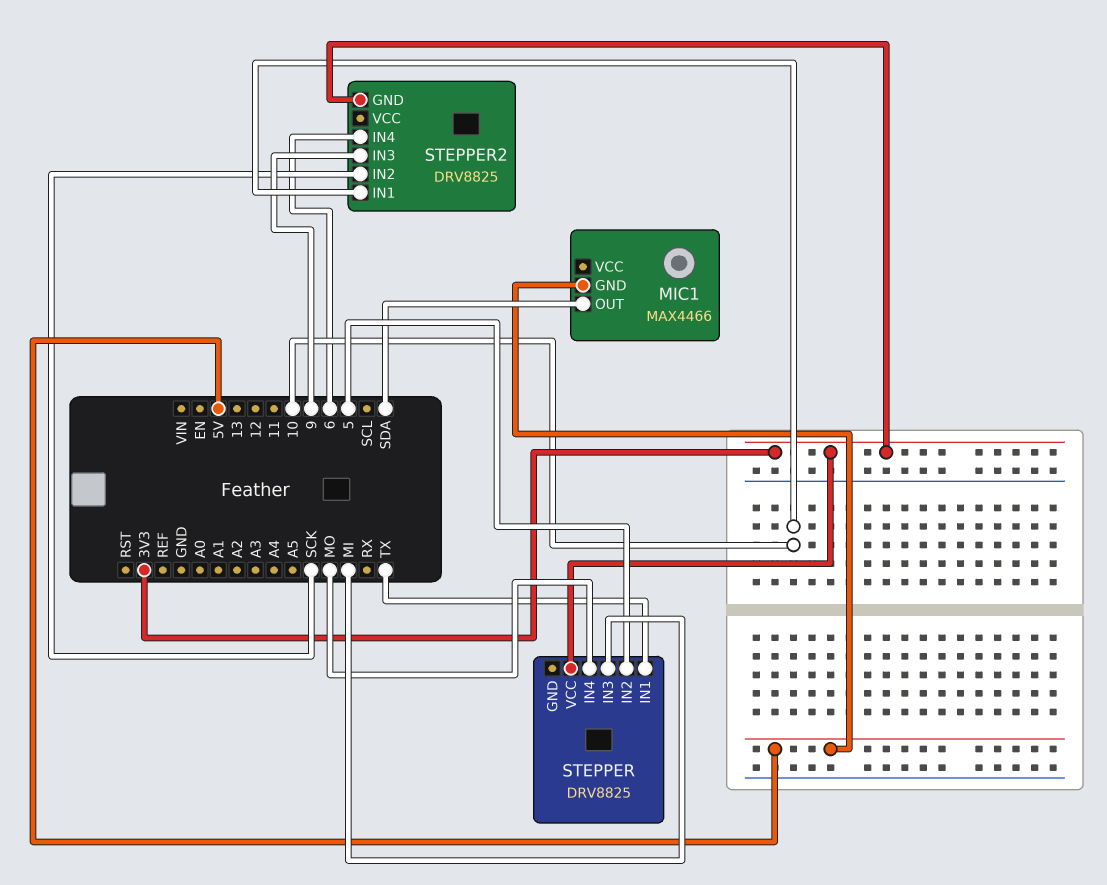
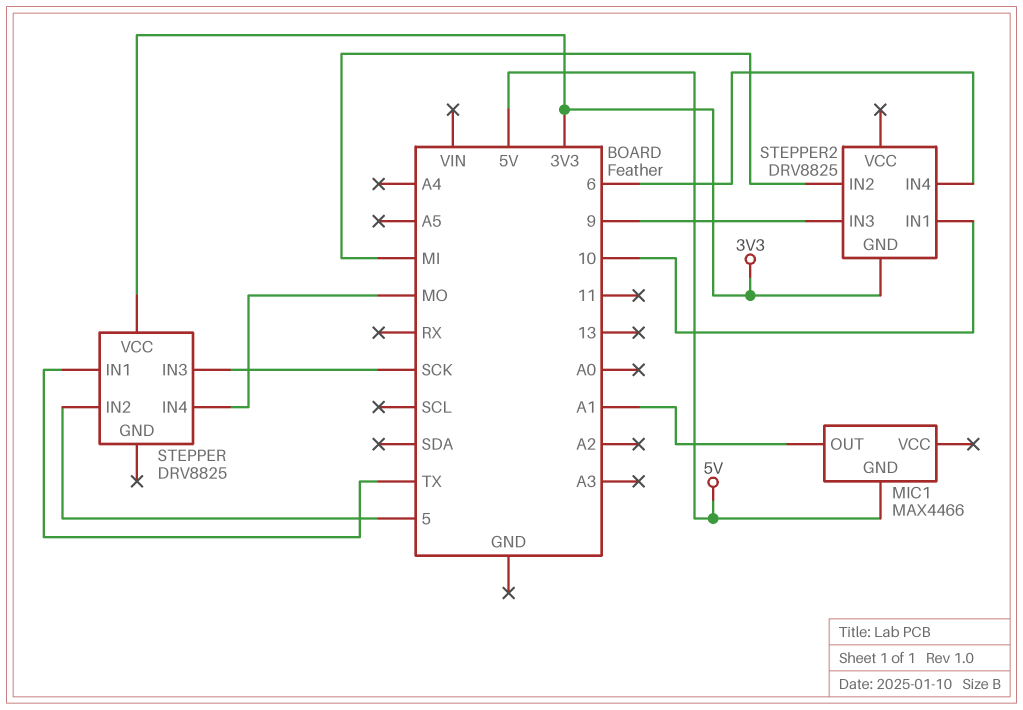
MIC1 pin OUT: SDA -> A1
STEPPER pin IN3: MI -> SCK
STEPPER2 pin IN2: SCK -> MI

